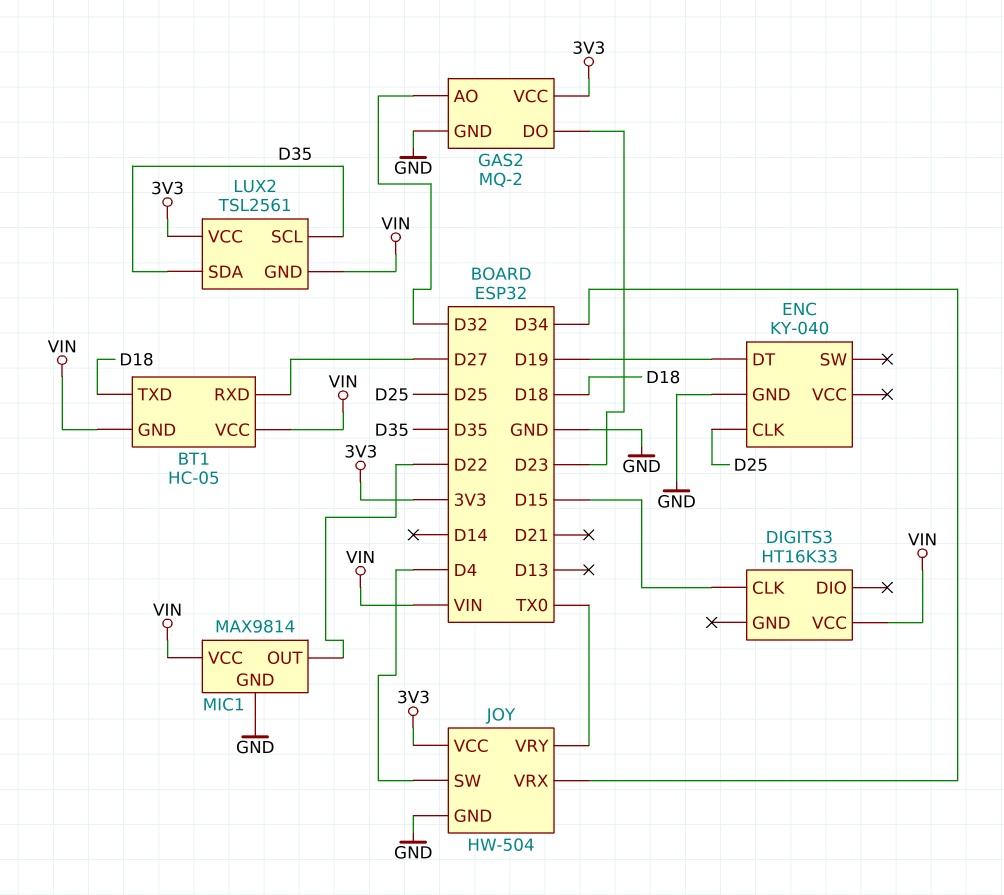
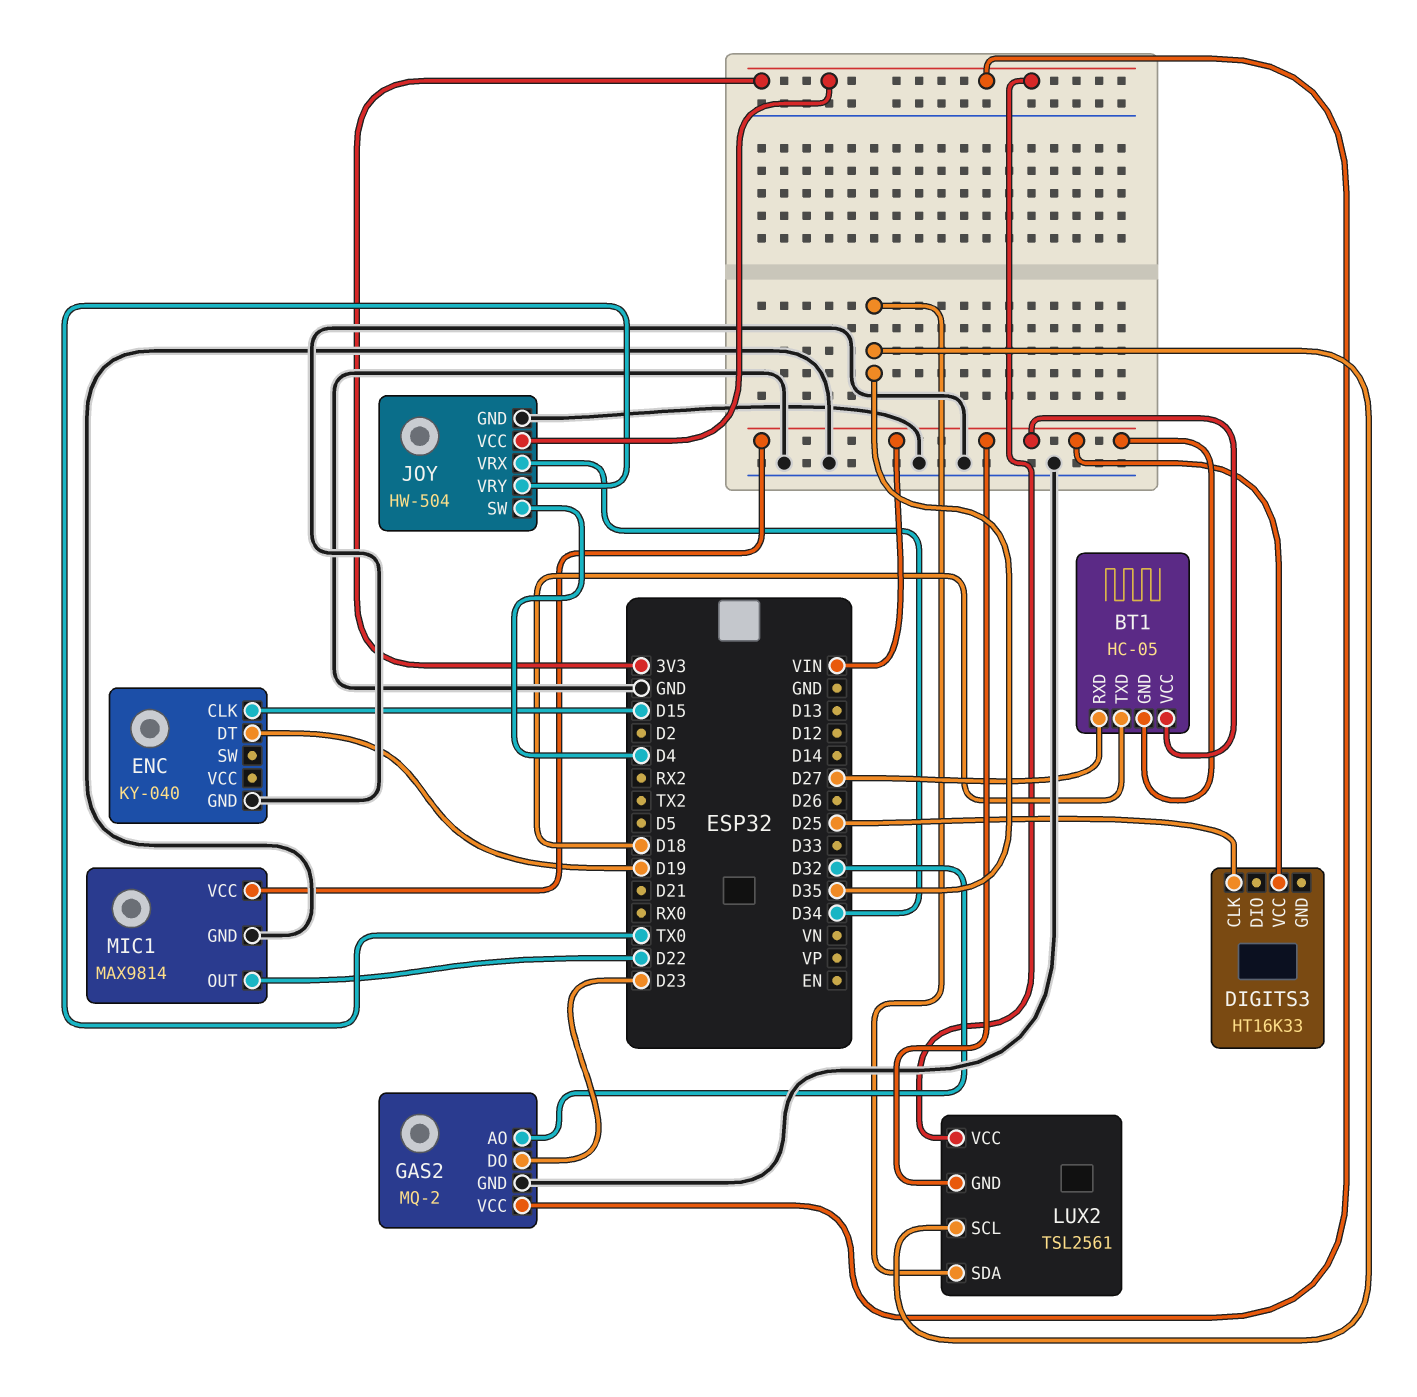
DIGITS3 pin CLK: D15 -> D25
ENC pin CLK: D25 -> D15

